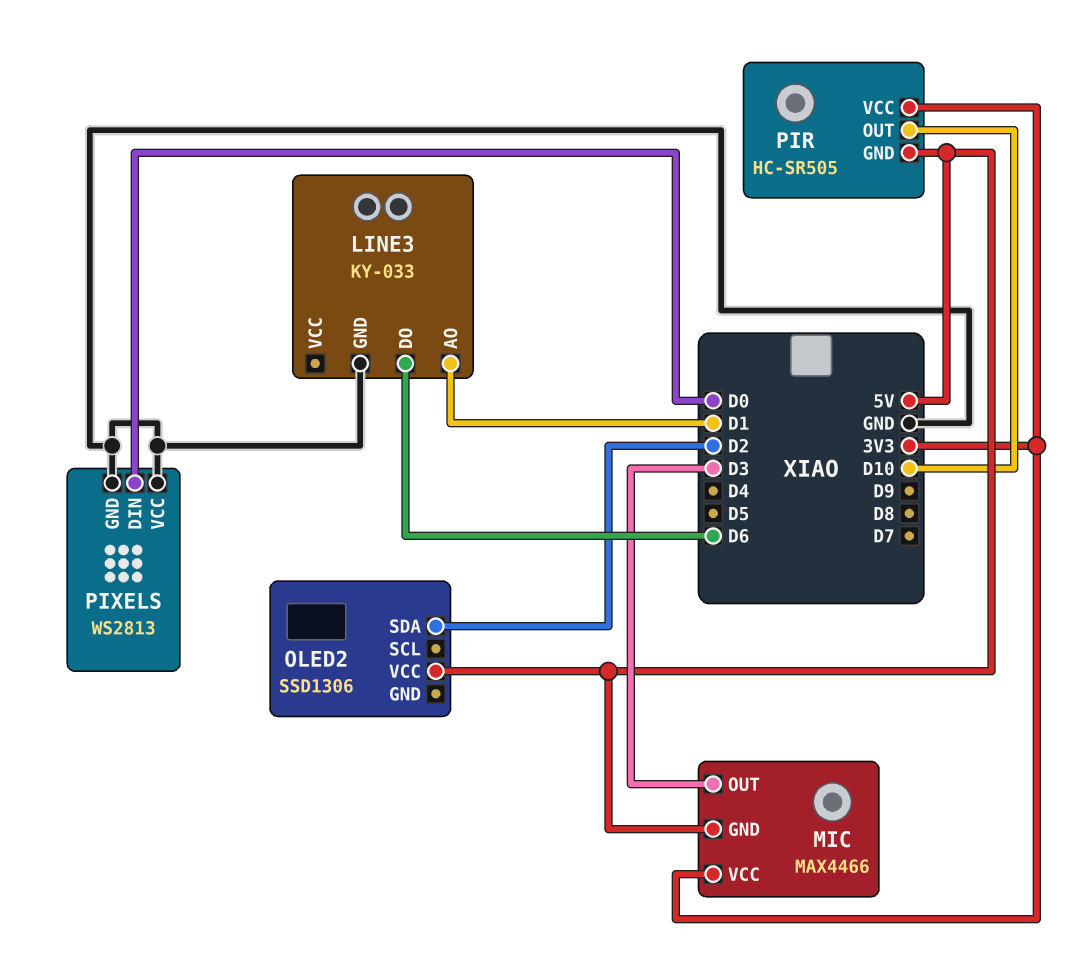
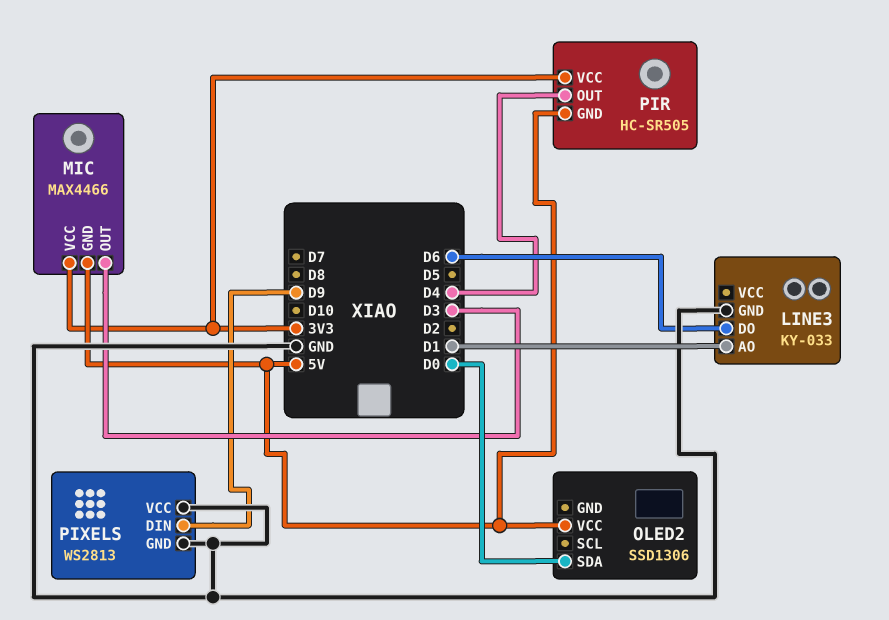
OLED2 pin SDA: D2 -> D0
PIR pin OUT: D10 -> D4
PIXELS pin DIN: D0 -> D9

